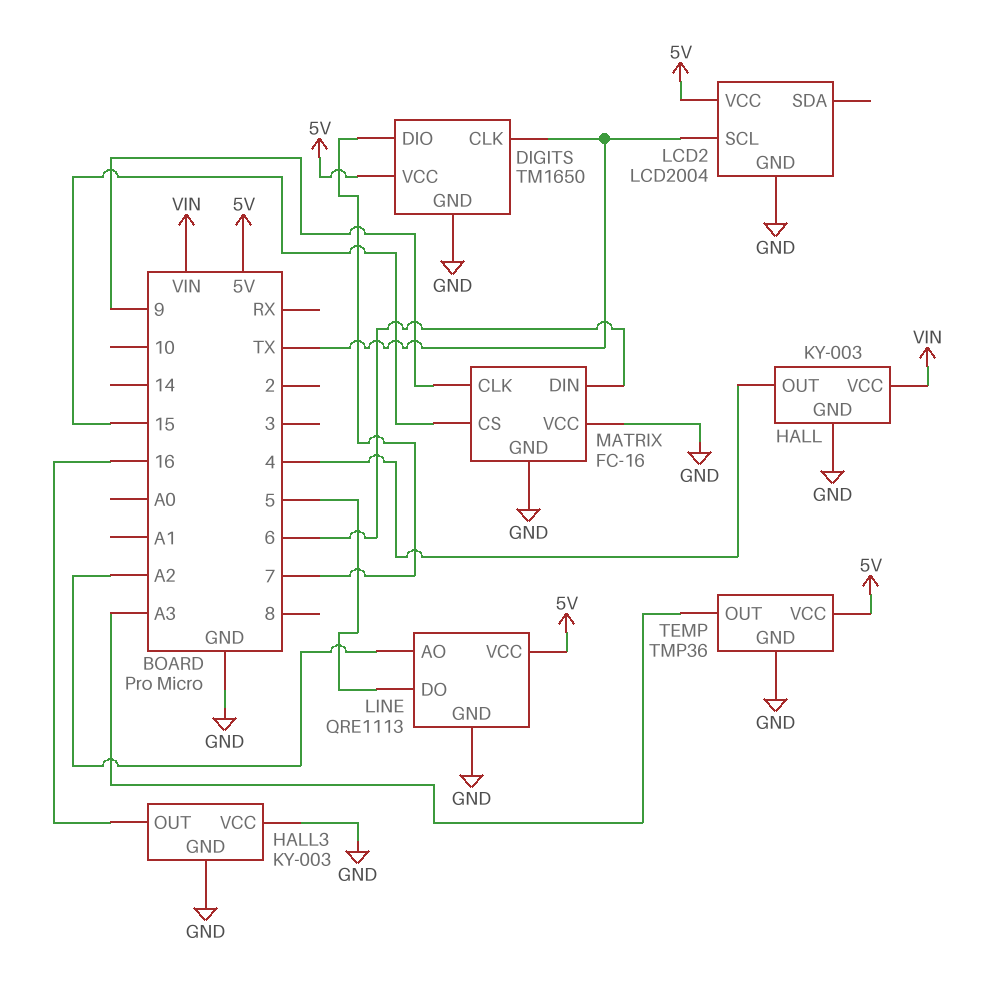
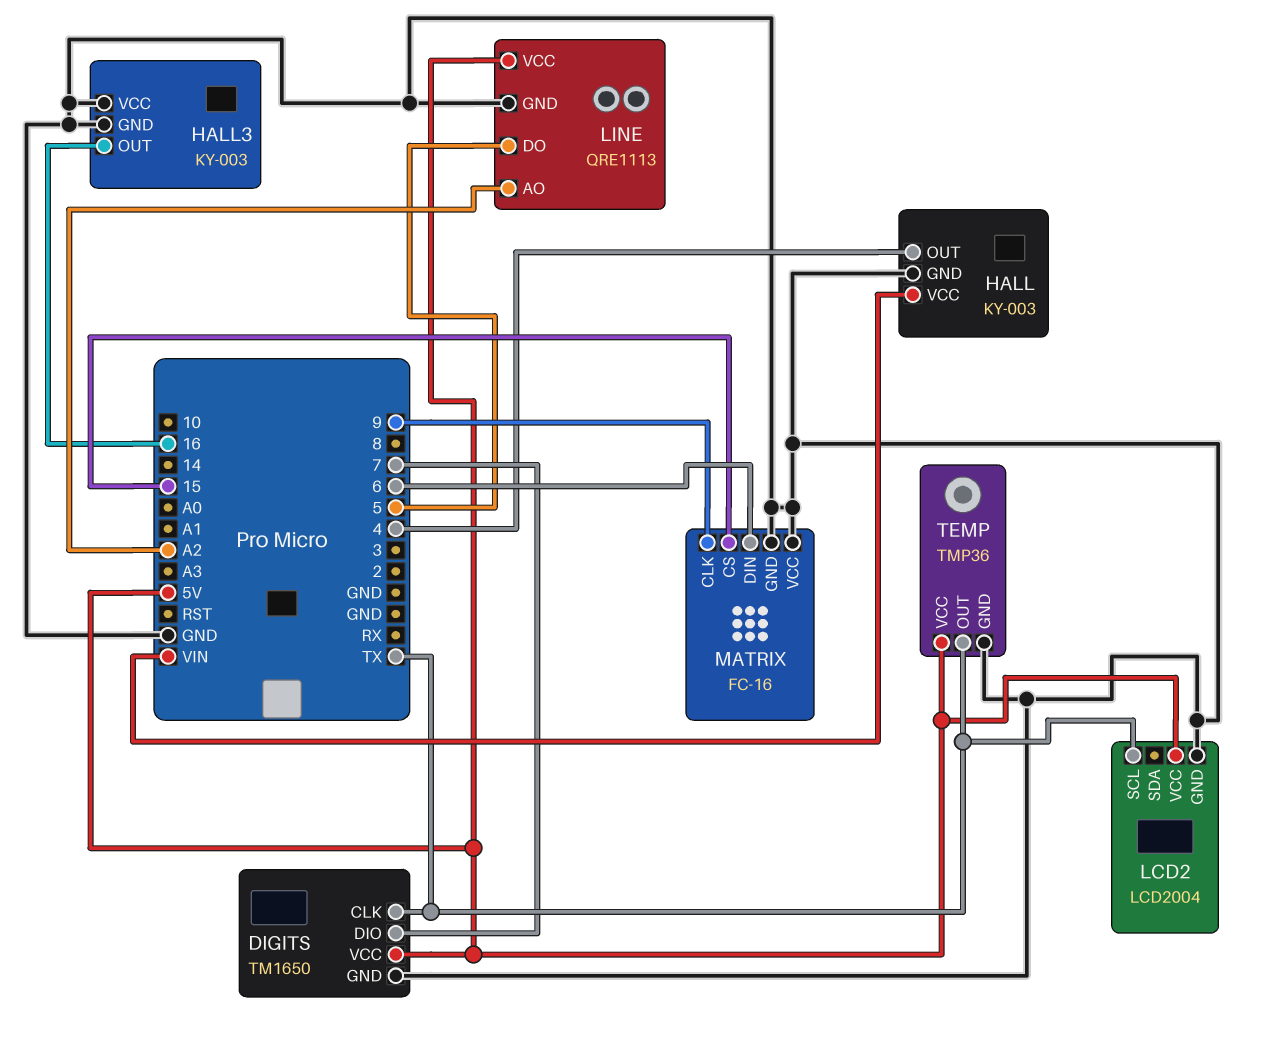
TEMP pin OUT: A3 -> TX

